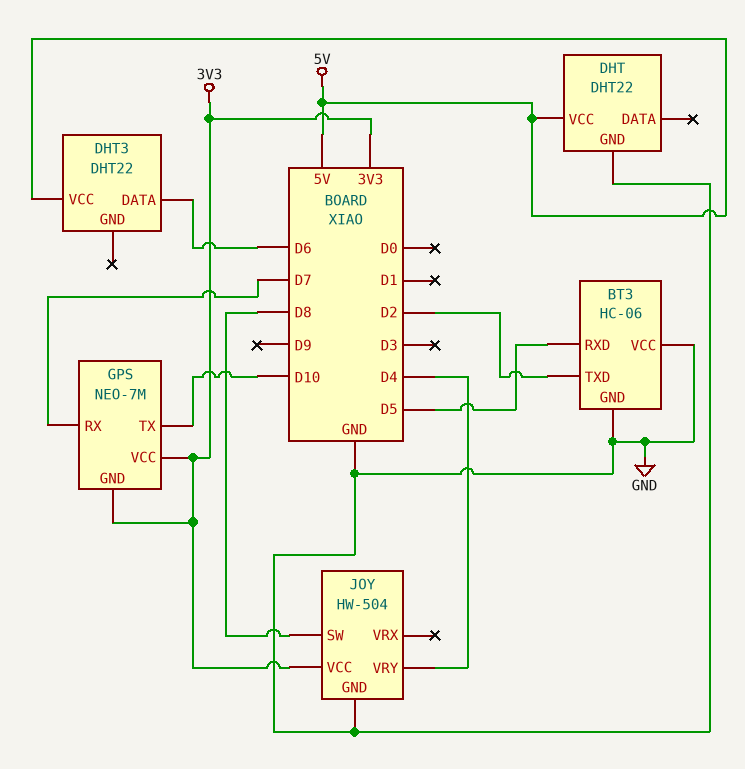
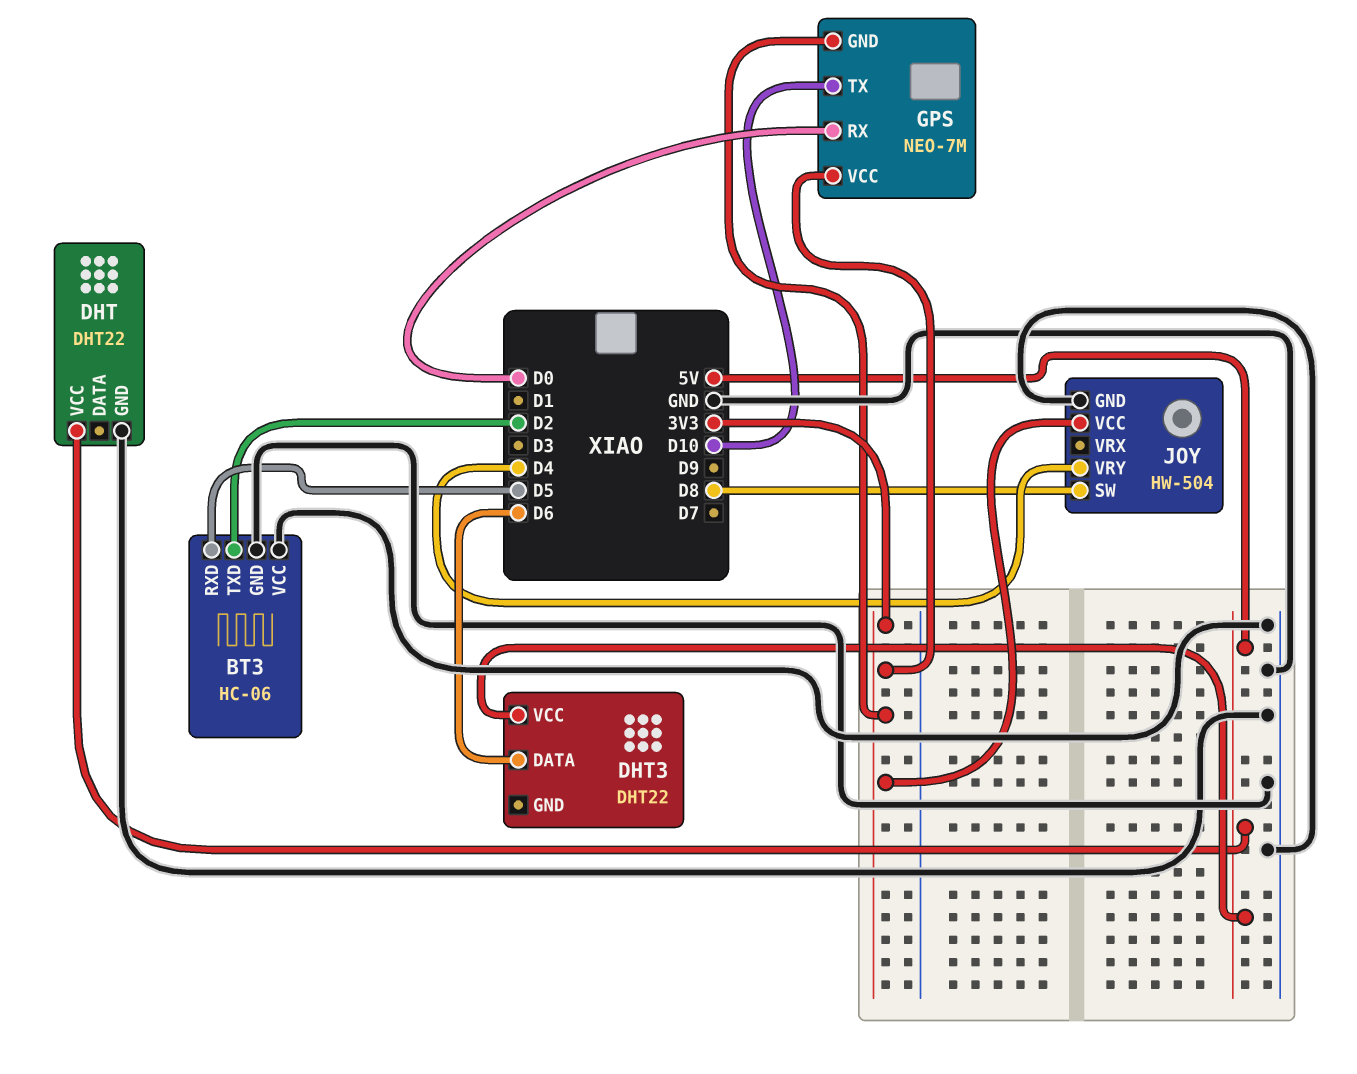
GPS pin RX: D7 -> D0

